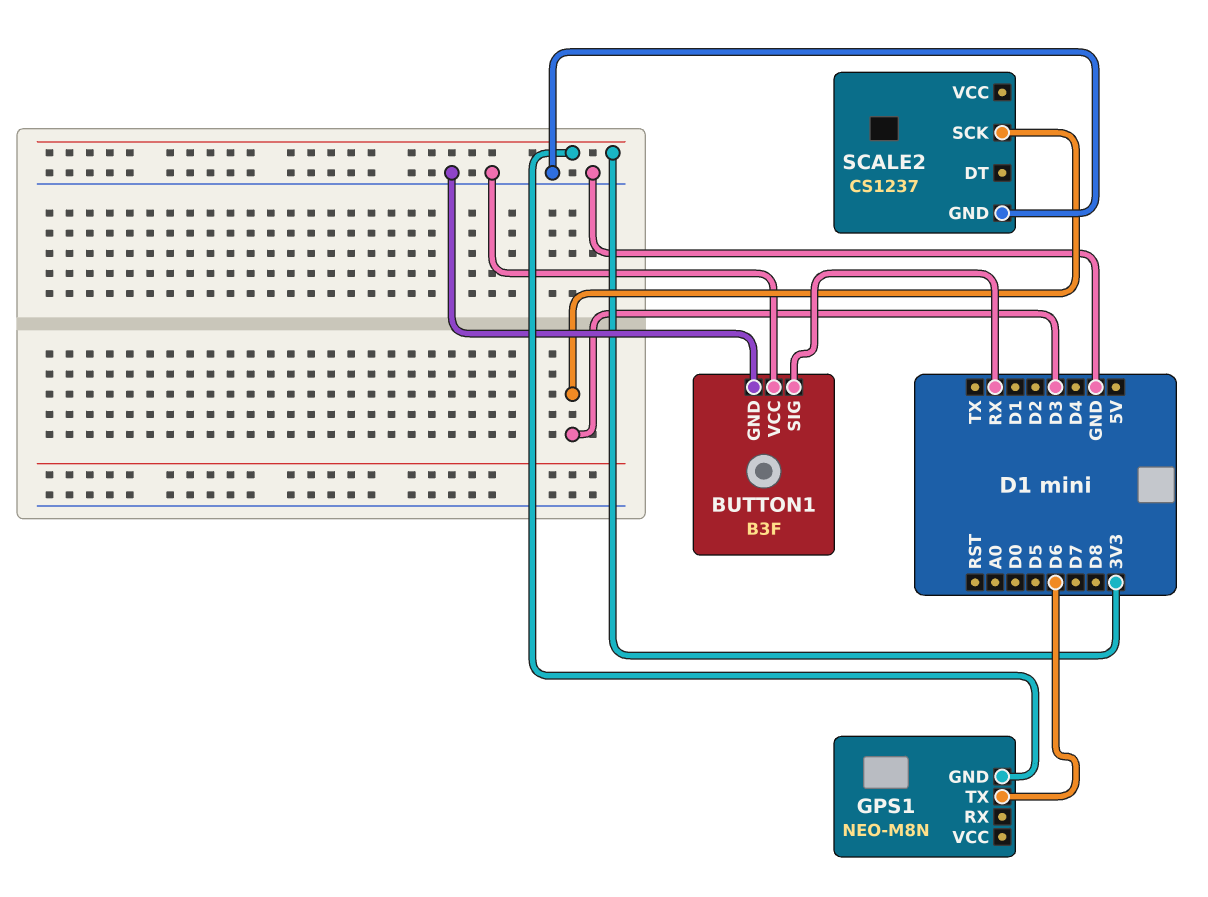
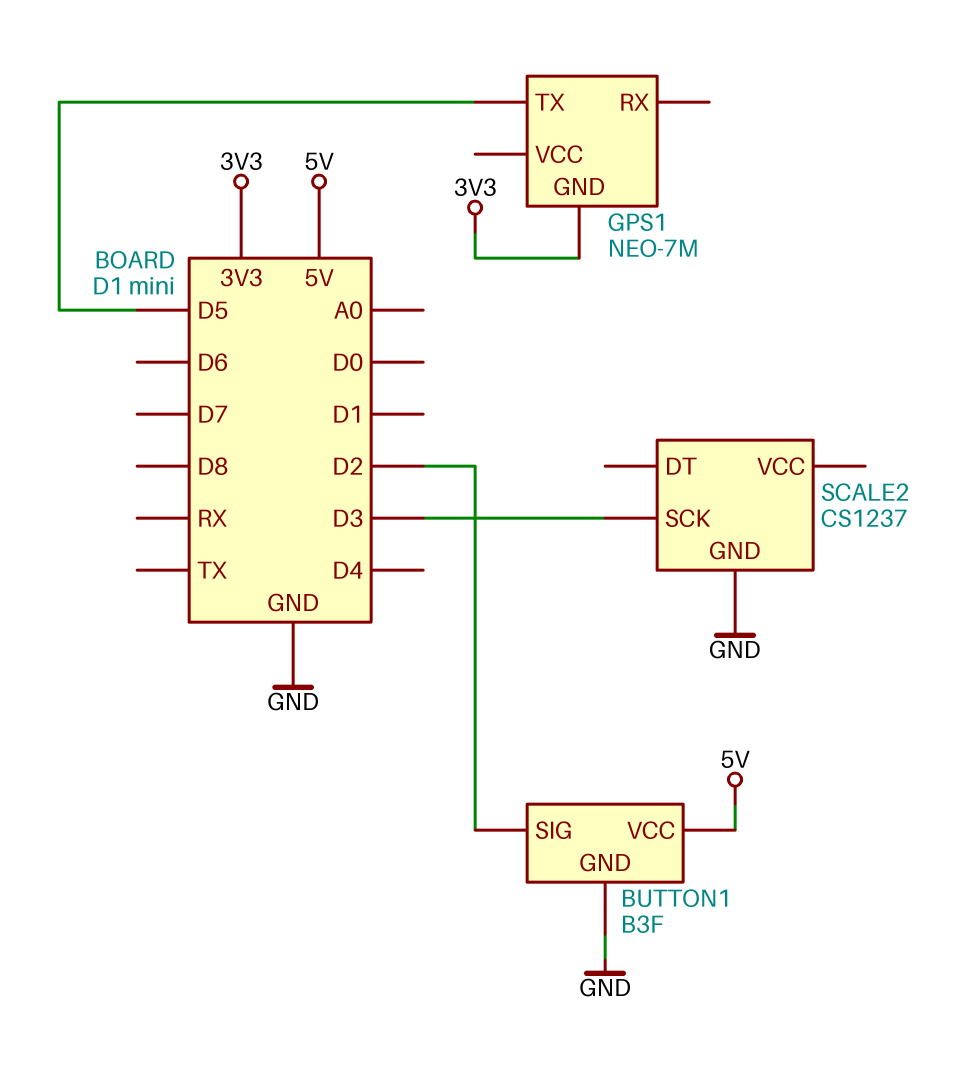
BUTTON1 pin SIG: RX -> D2
BUTTON1 pin VCC: GND -> 5V
GPS1: NEO-M8N -> NEO-7M
GPS1 pin TX: D6 -> D5

